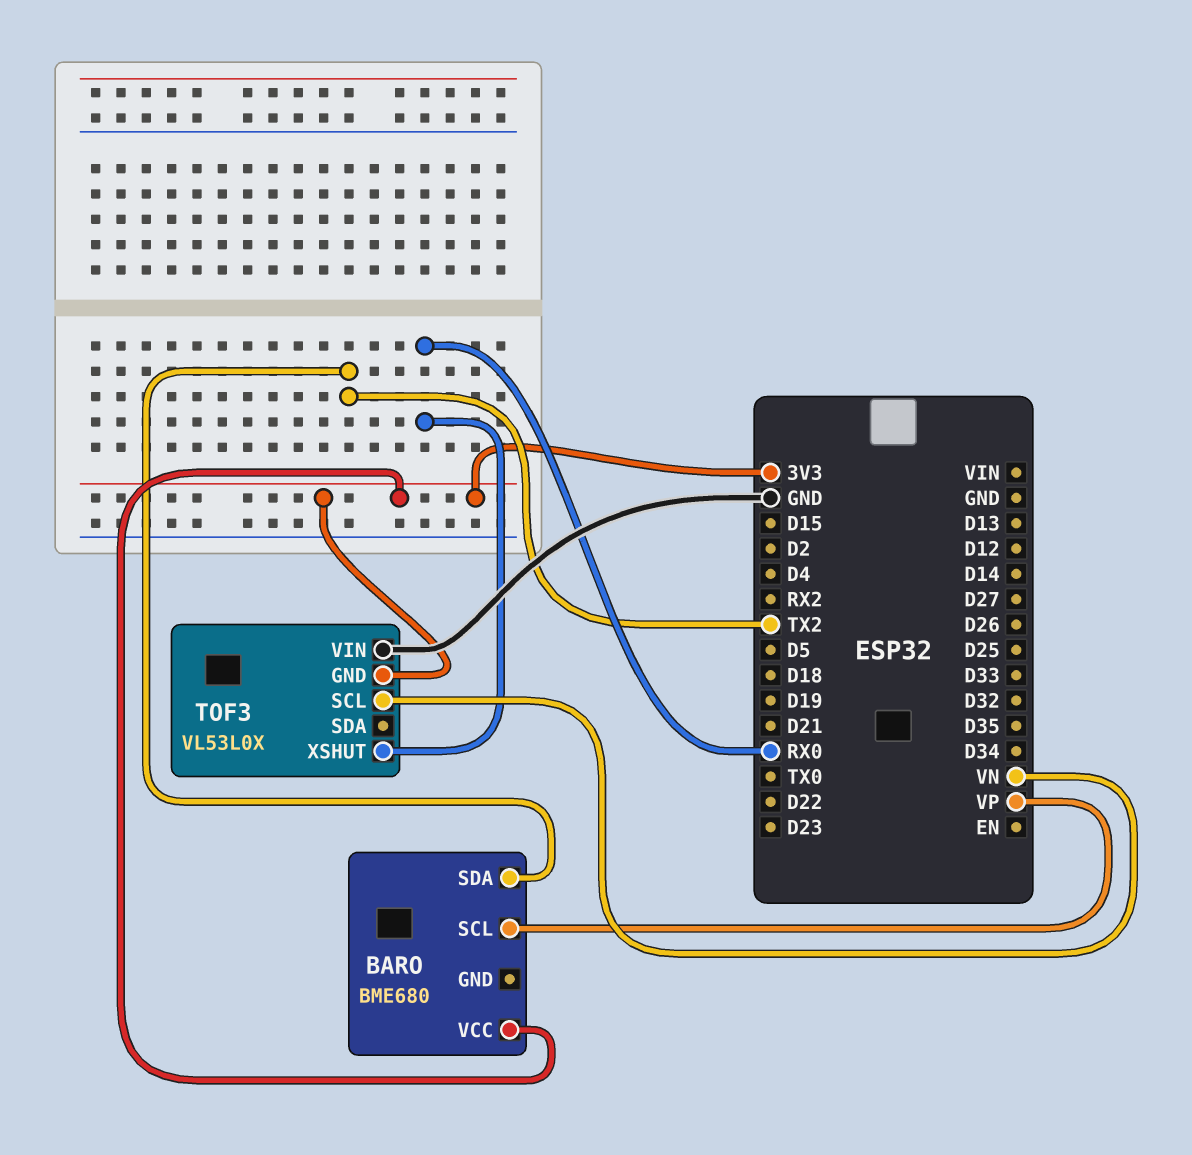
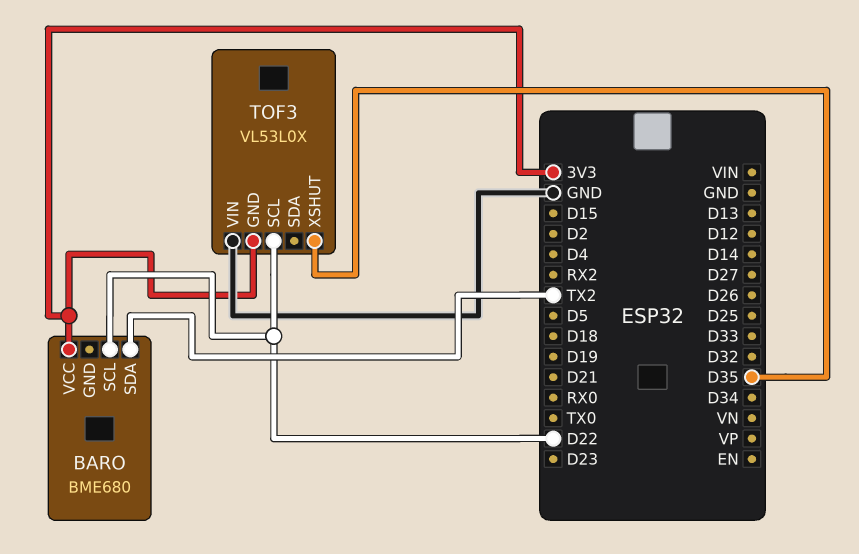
BARO pin SCL: VP -> D22
TOF3 pin SCL: VN -> D22
TOF3 pin XSHUT: RX0 -> D35

